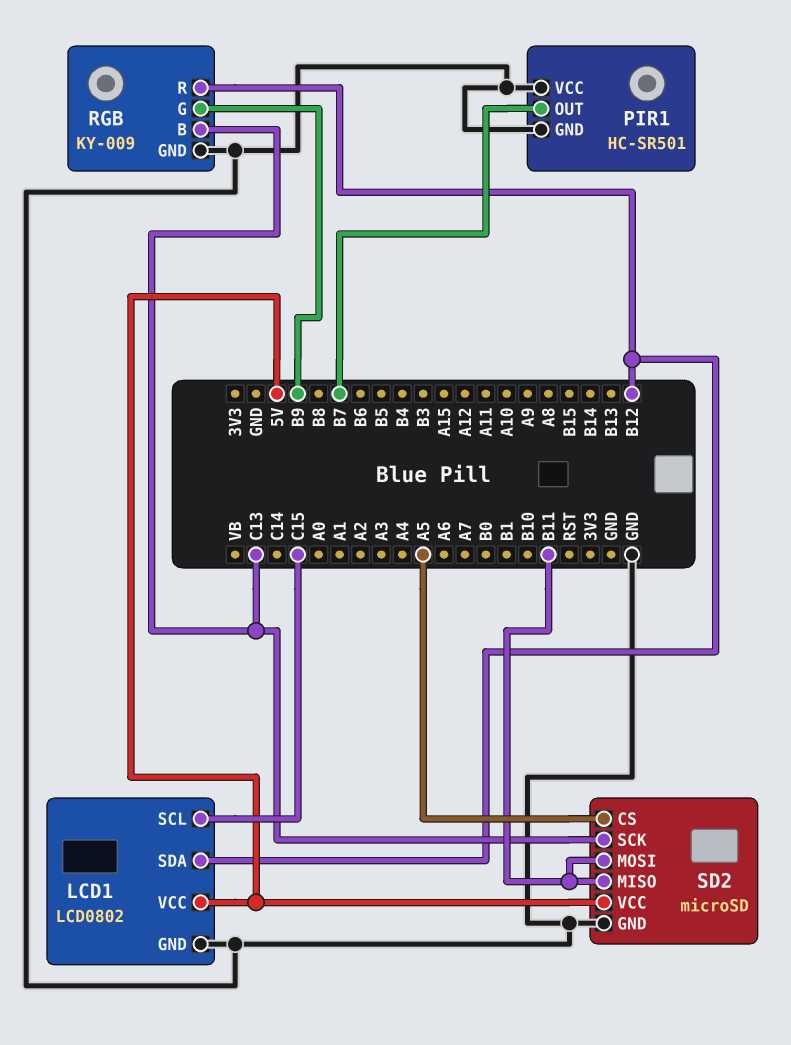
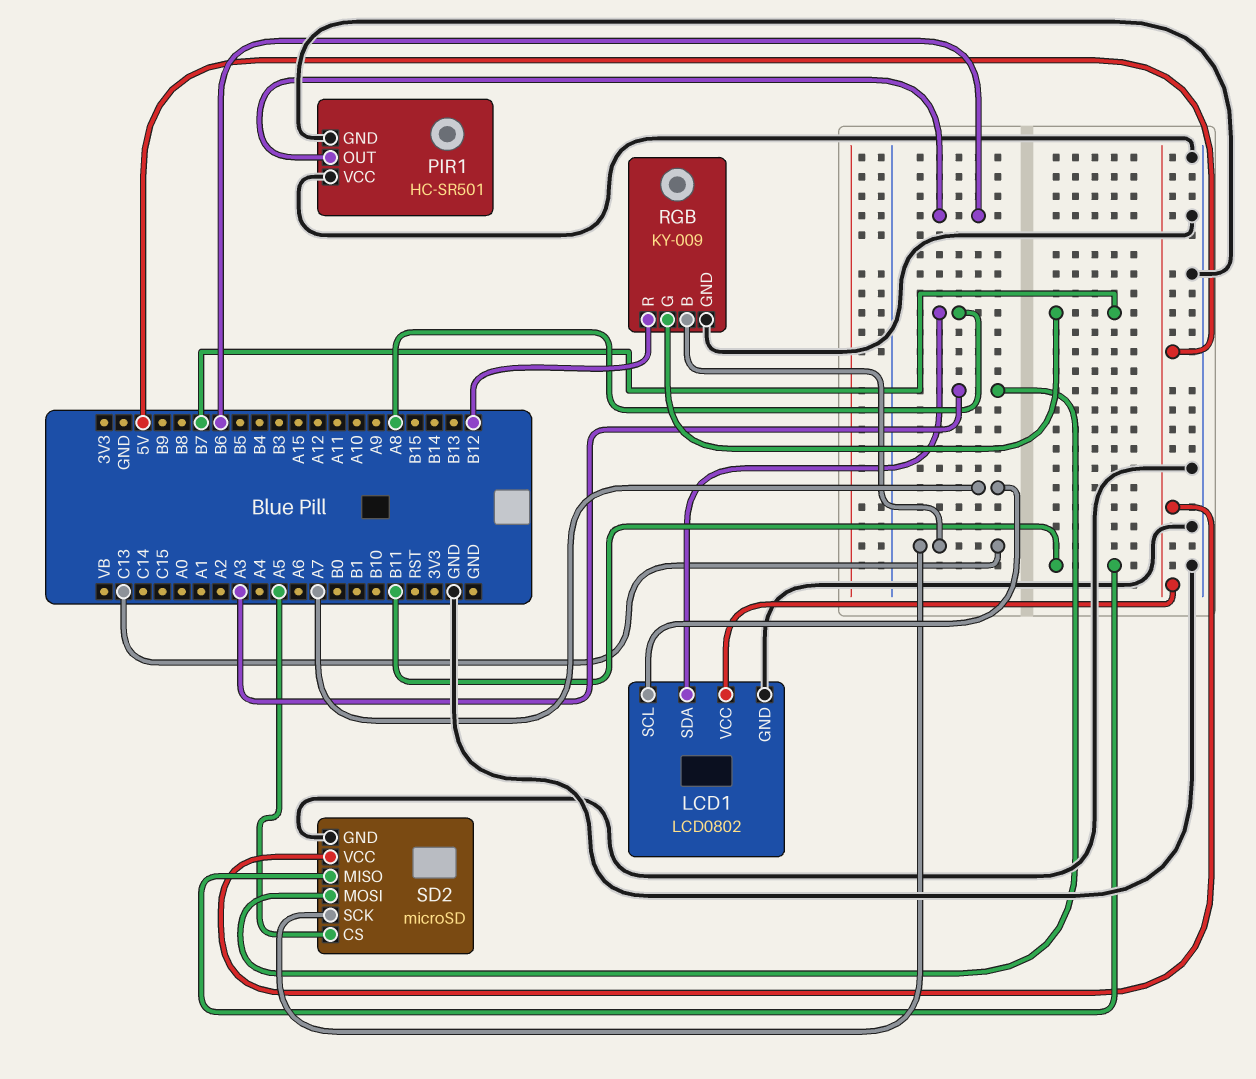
LCD1 pin SCL: C15 -> A7
LCD1 pin SDA: B12 -> A8
PIR1 pin OUT: B7 -> B6
RGB pin G: B9 -> B7
SD2 pin MOSI: B11 -> A3

